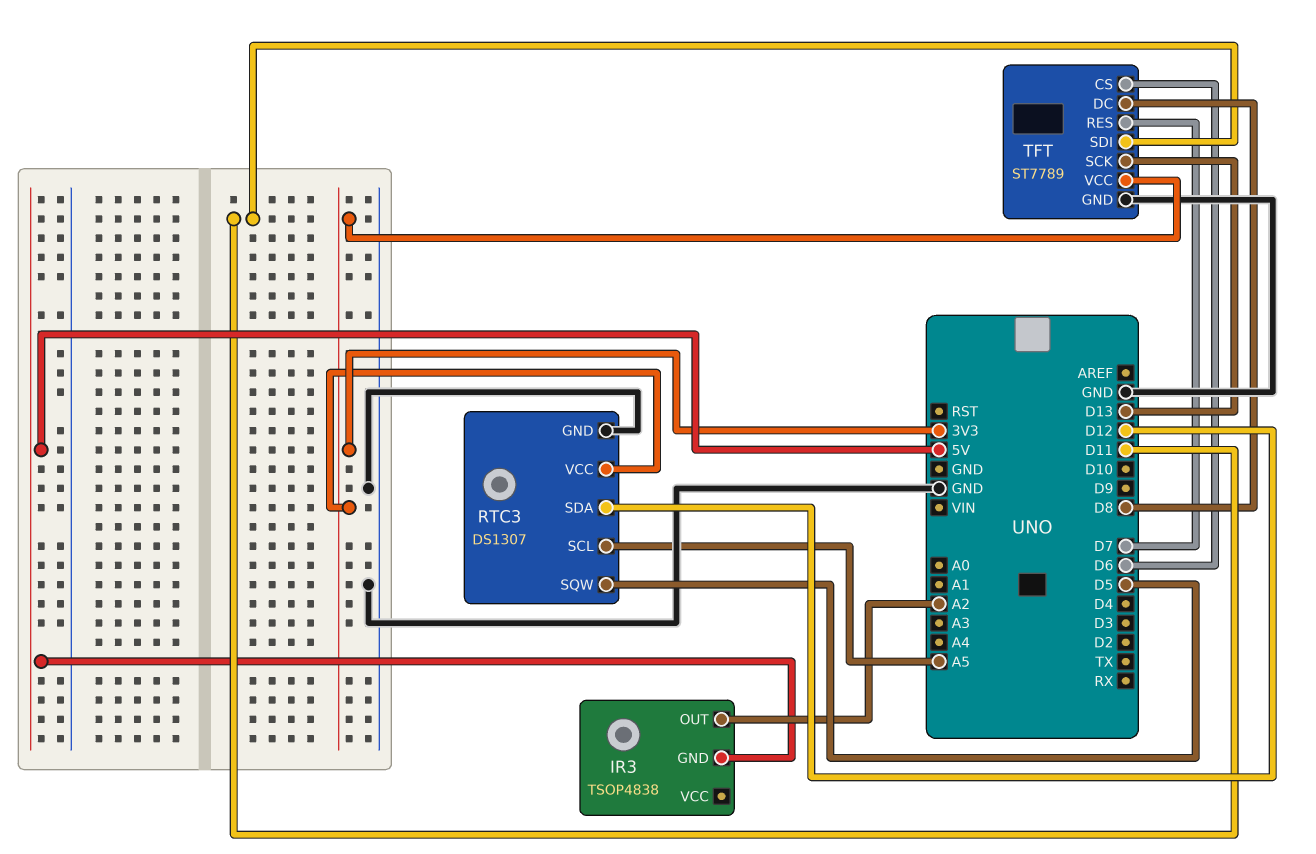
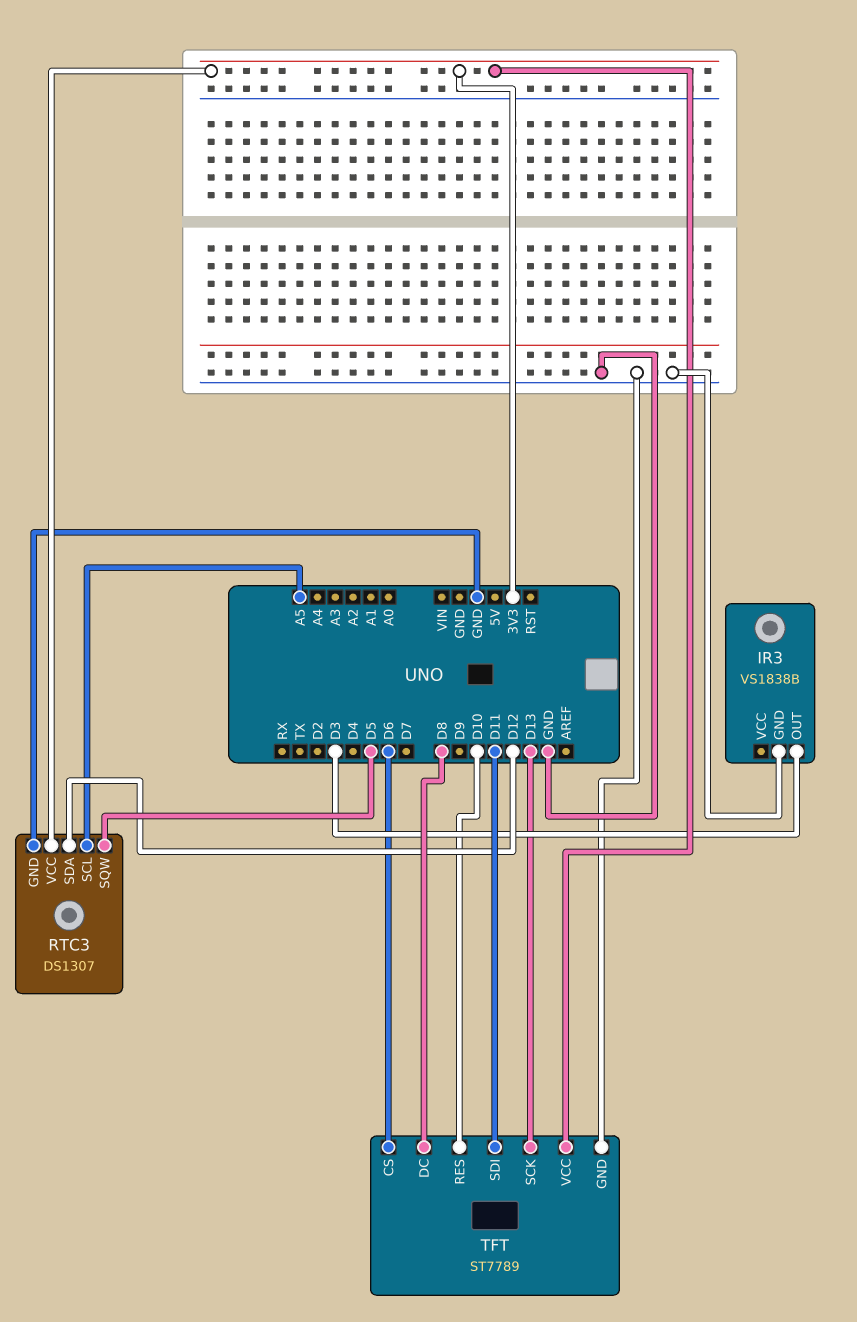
IR3: TSOP4838 -> VS1838B
IR3 pin GND: 5V -> GND
IR3 pin OUT: A2 -> D3
TFT pin RES: D7 -> D10

